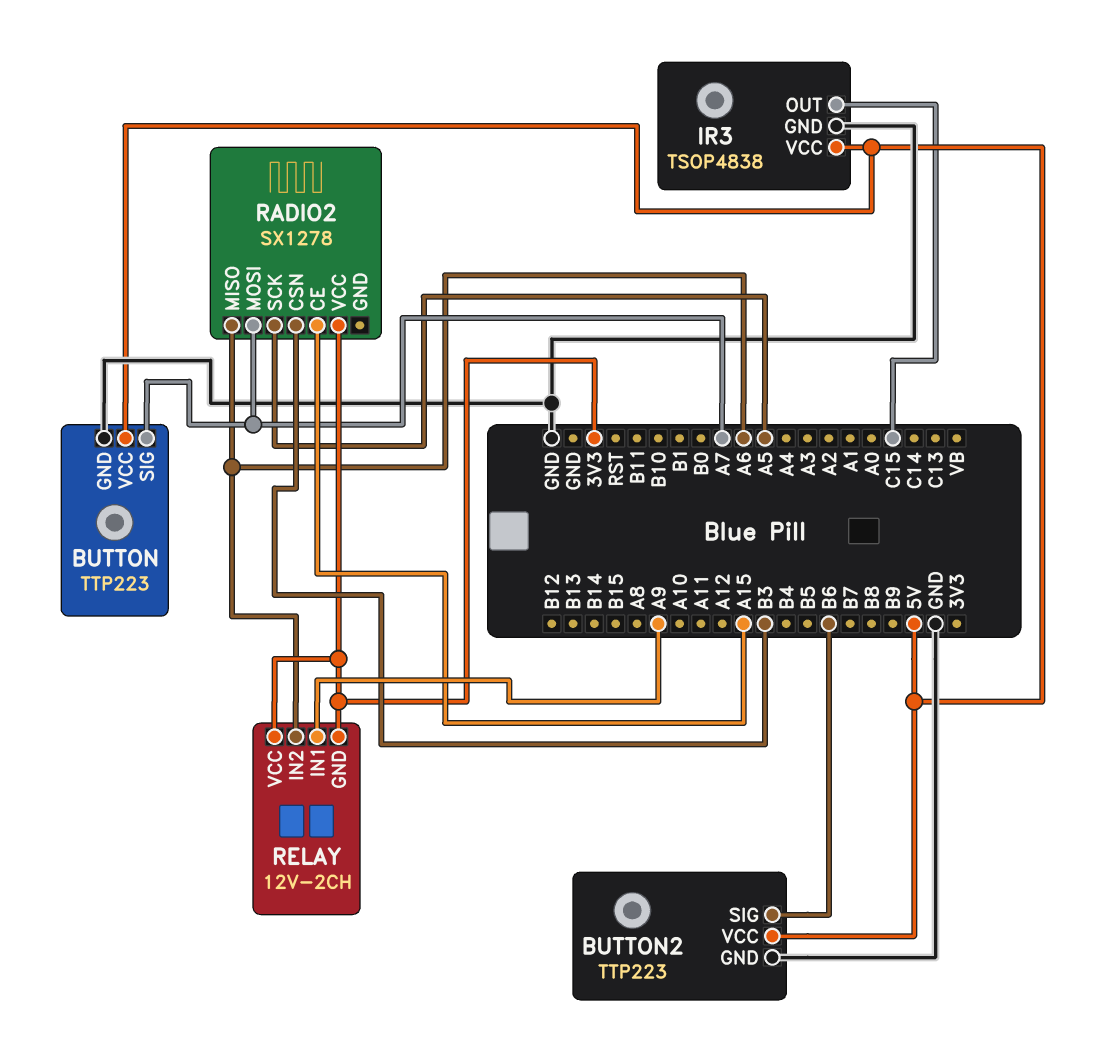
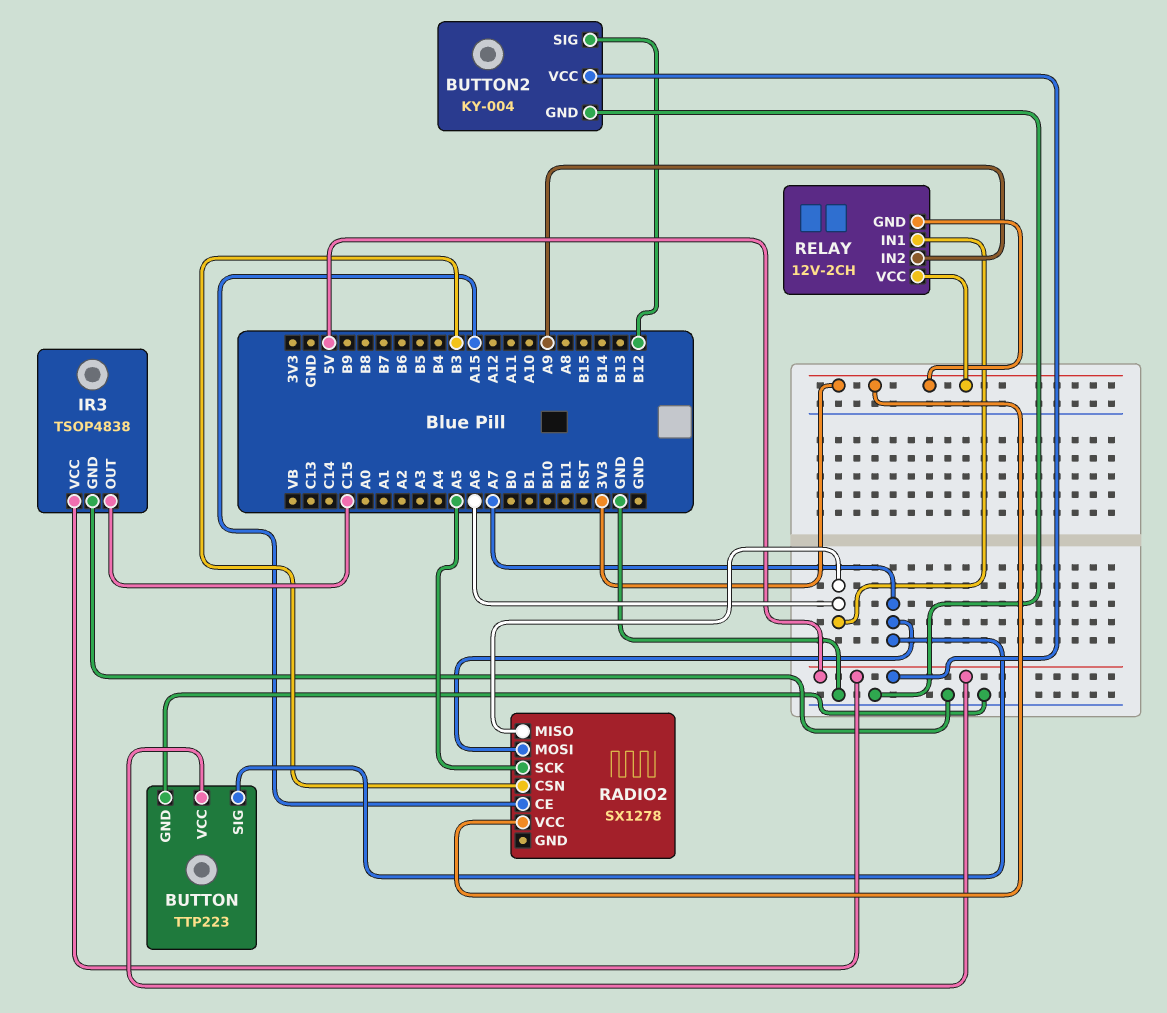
BUTTON2: TTP223 -> KY-004
BUTTON2 pin SIG: B6 -> B12
RELAY pin IN1: A9 -> A6
RELAY pin IN2: A6 -> A9

